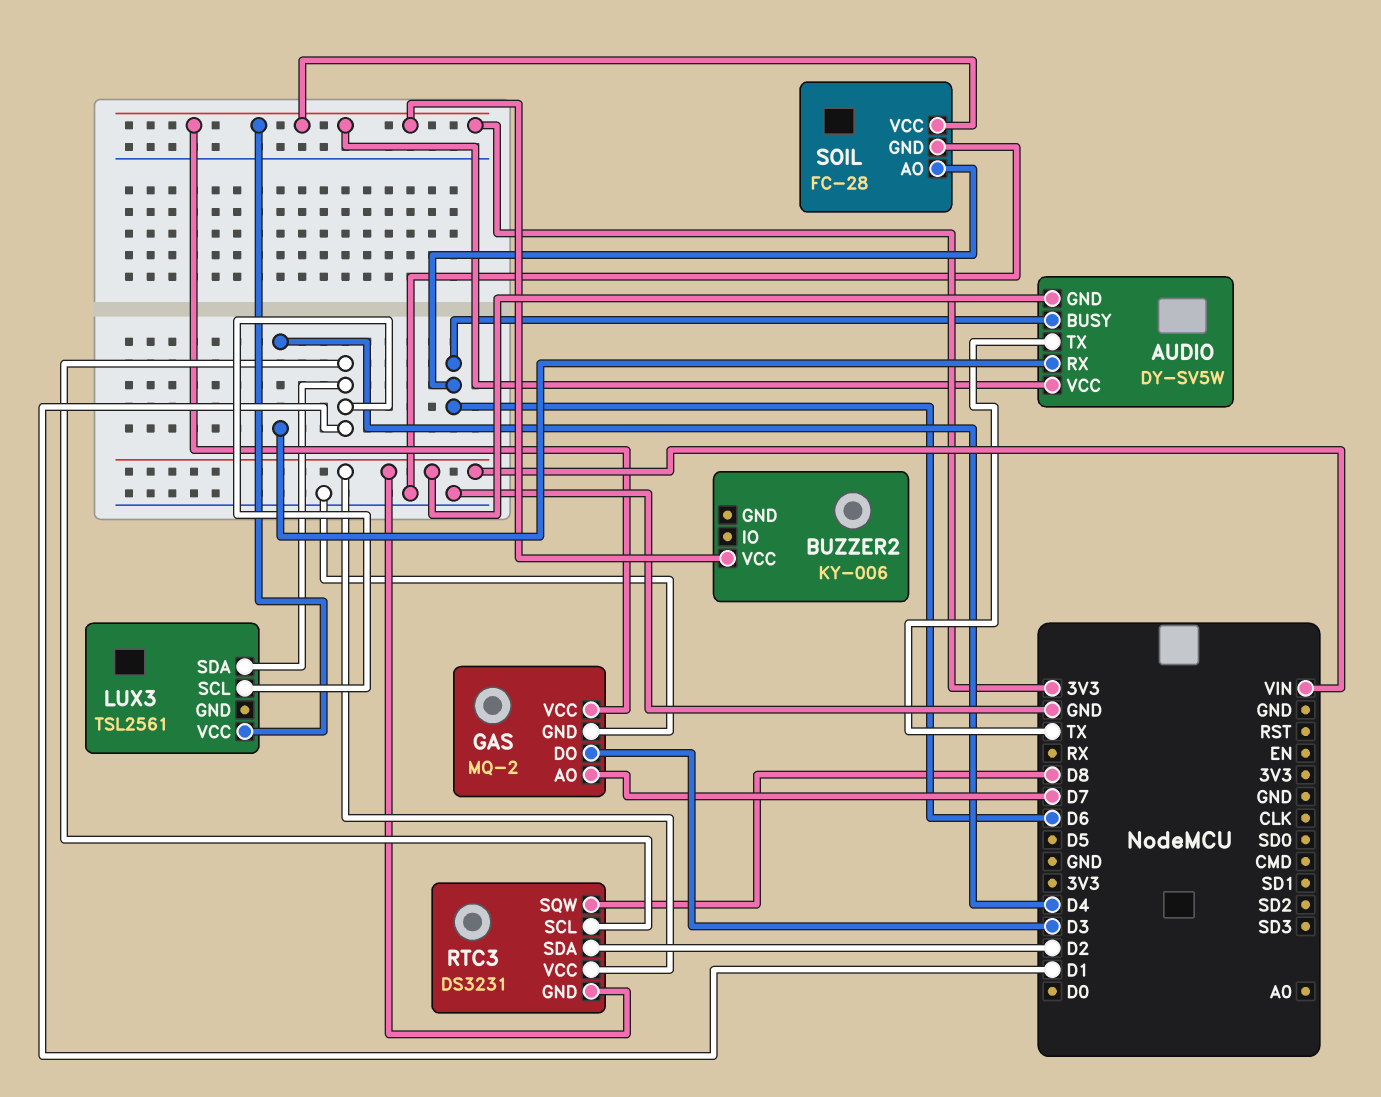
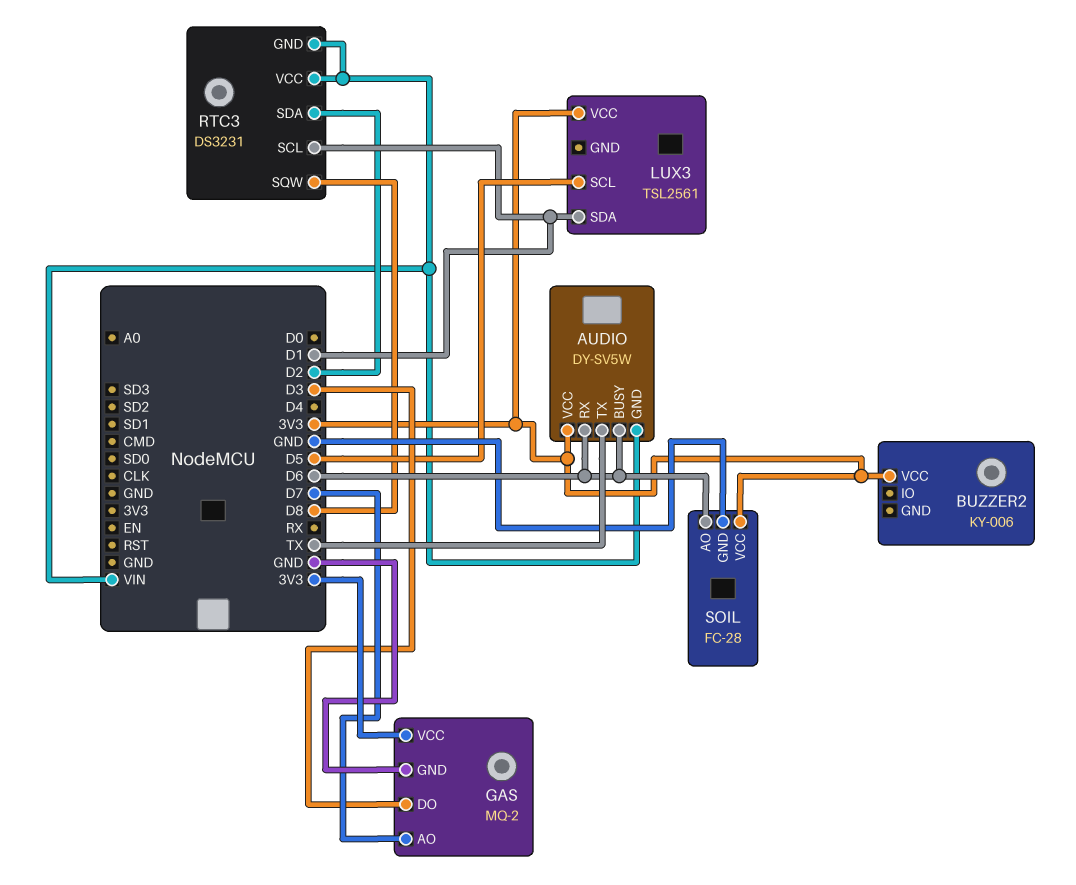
AUDIO pin RX: D4 -> D6
LUX3 pin SCL: D1 -> D5

